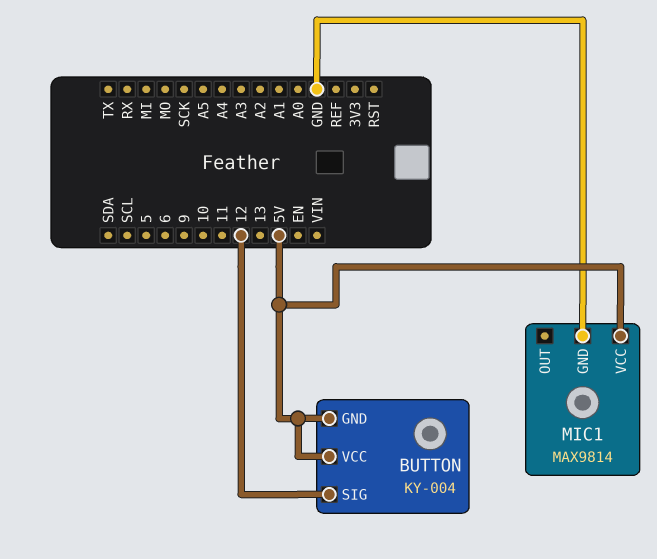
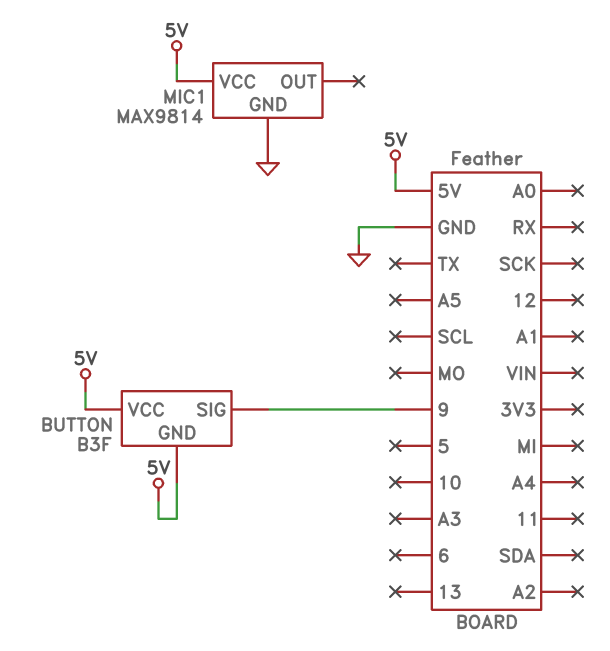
BUTTON: KY-004 -> B3F
BUTTON pin SIG: 12 -> 9

